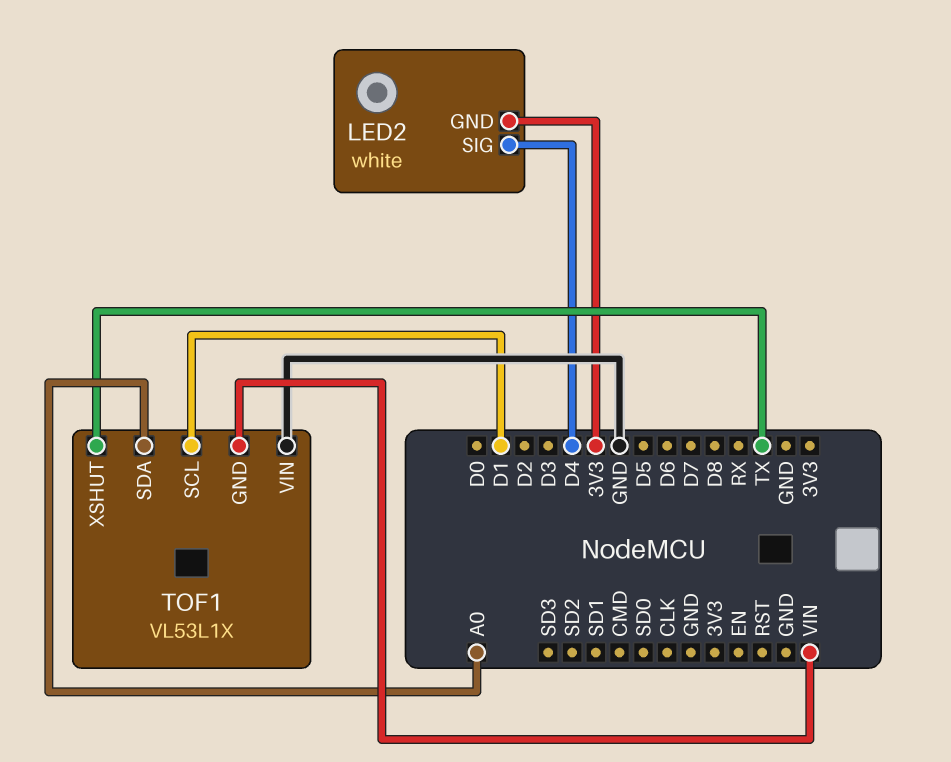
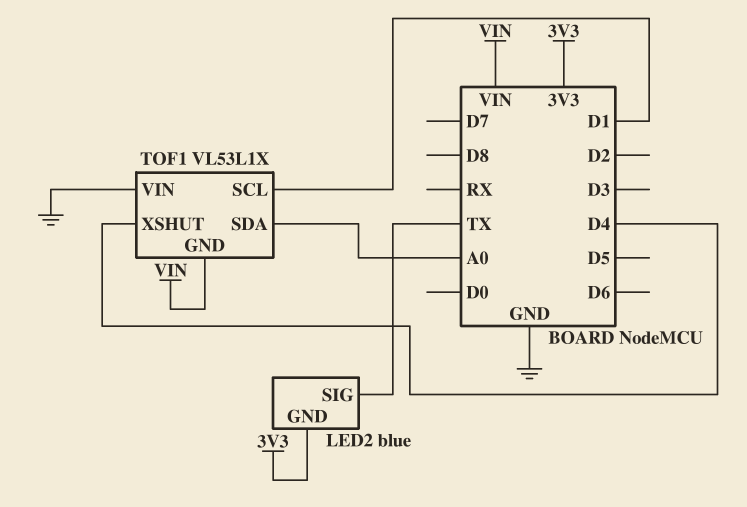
LED2: white -> blue
LED2 pin SIG: D4 -> TX
TOF1 pin XSHUT: TX -> D4

